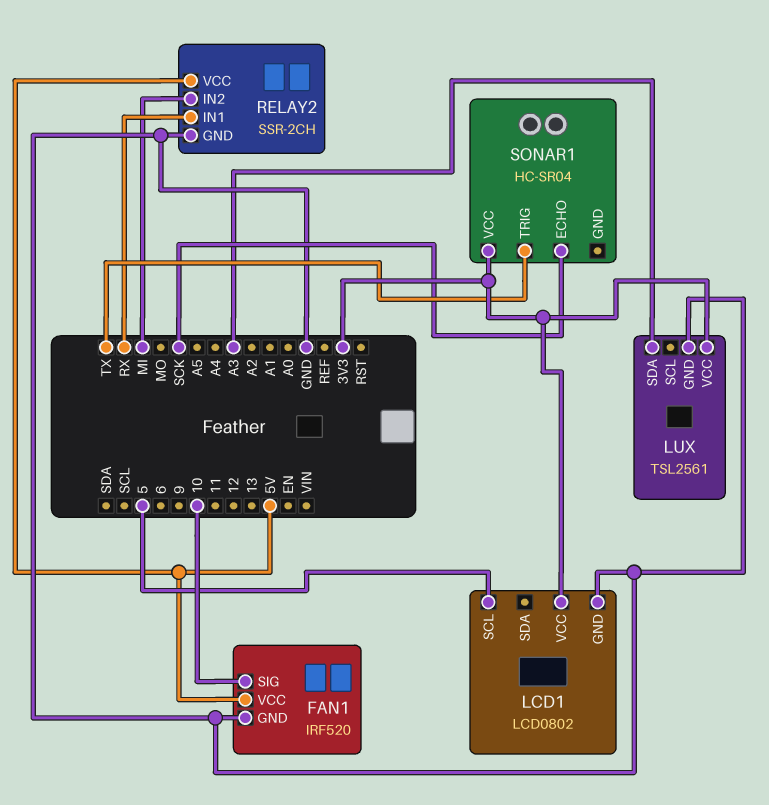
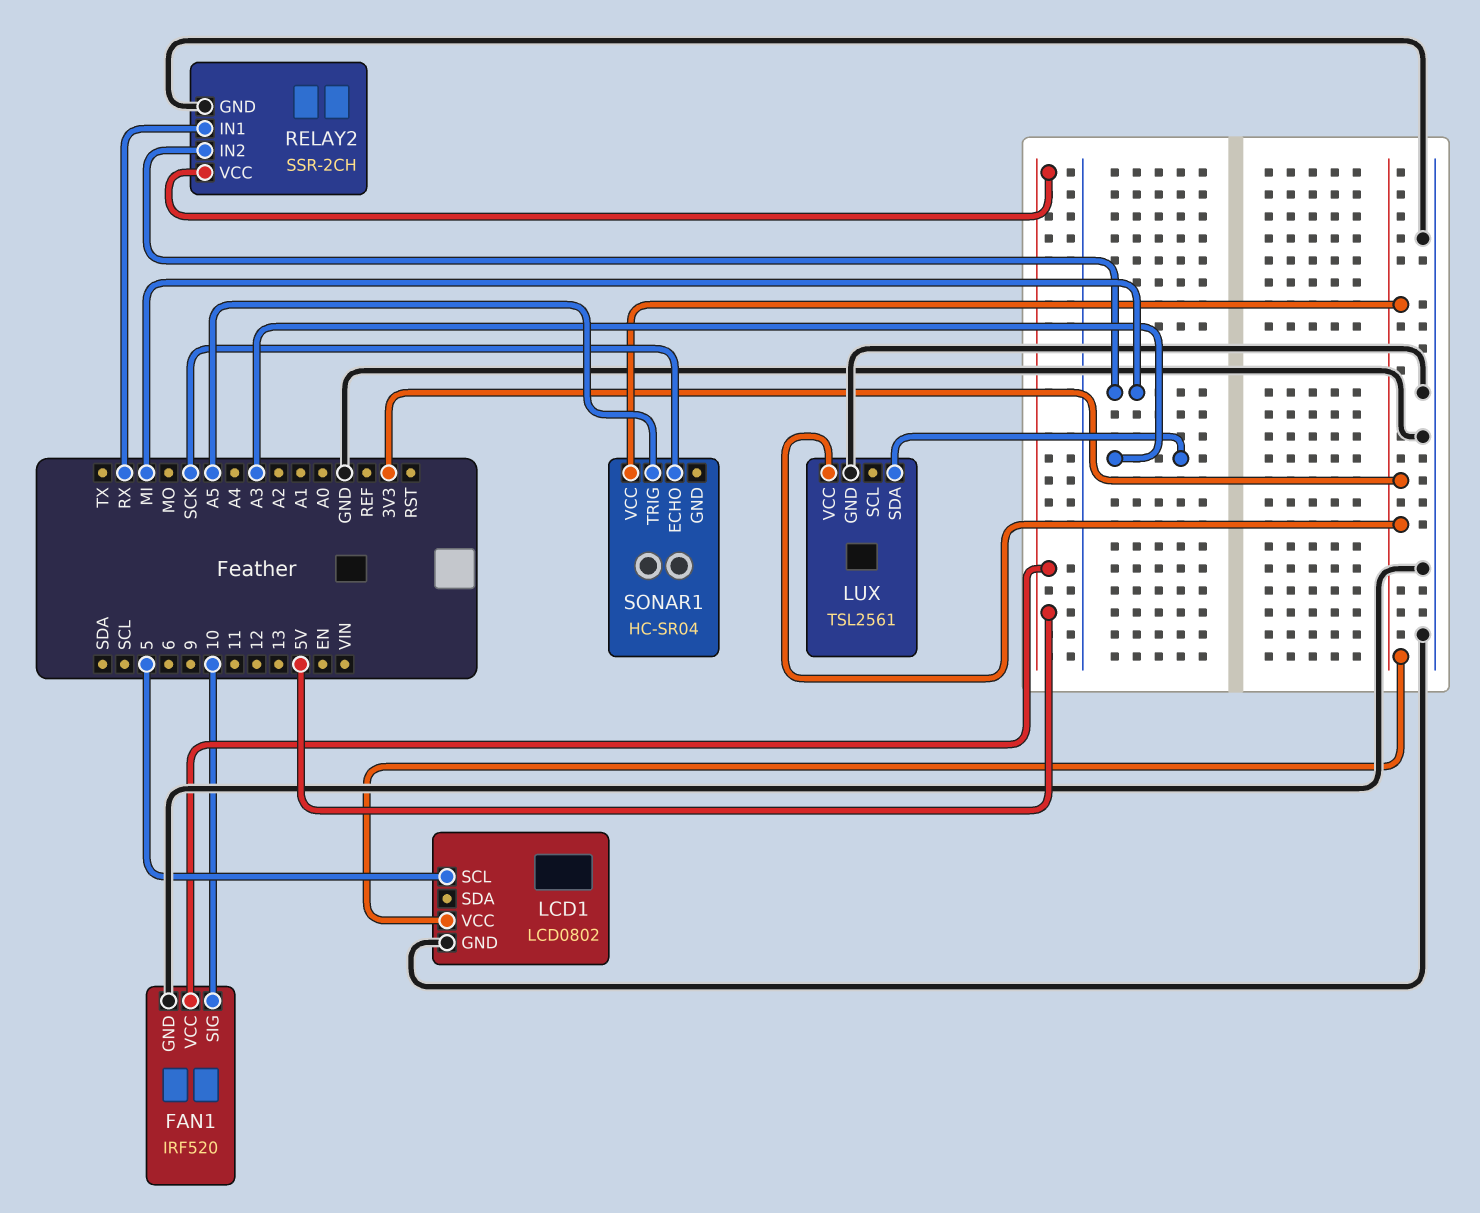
SONAR1 pin TRIG: TX -> A5

